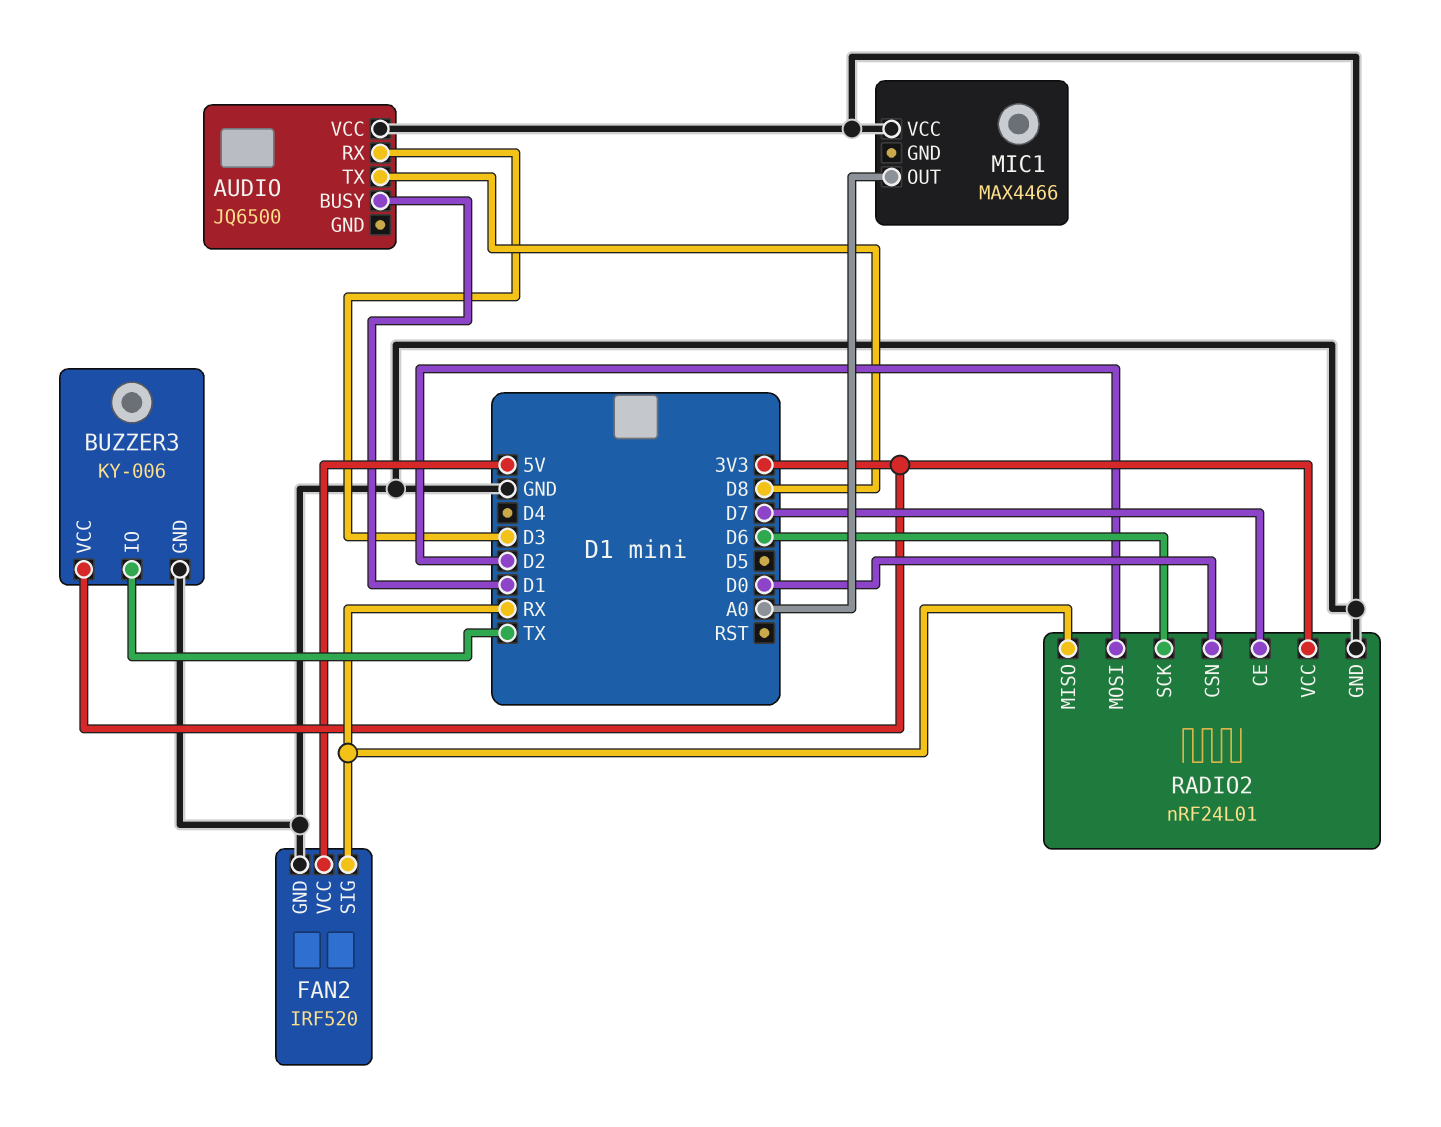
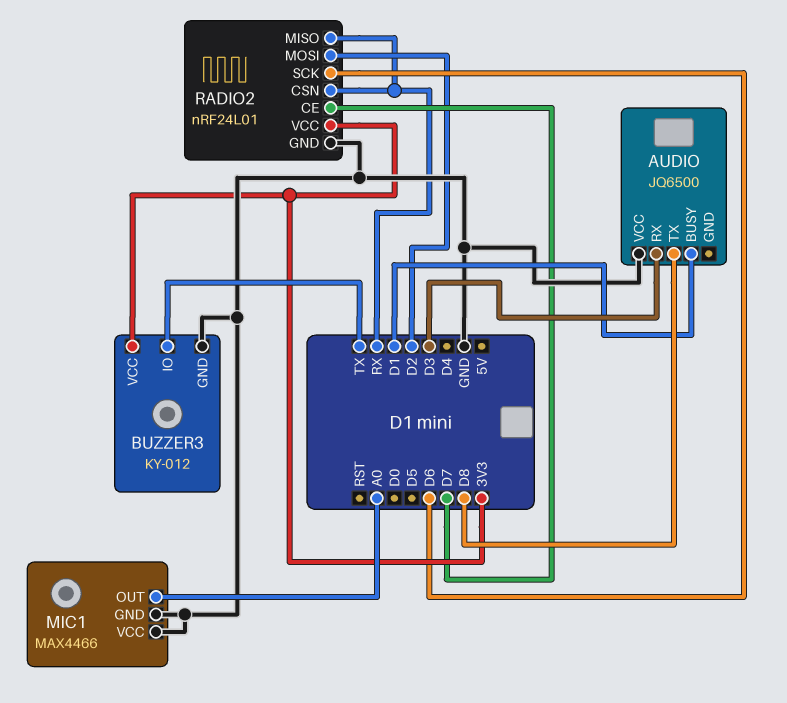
BUZZER3: KY-006 -> KY-012
FAN2: IRF520 -> none
FAN2 pin GND: GND -> none
FAN2 pin SIG: RX -> none
FAN2 pin VCC: 5V -> none
MIC1 pin GND: none -> GND
RADIO2 pin CSN: D0 -> RX

